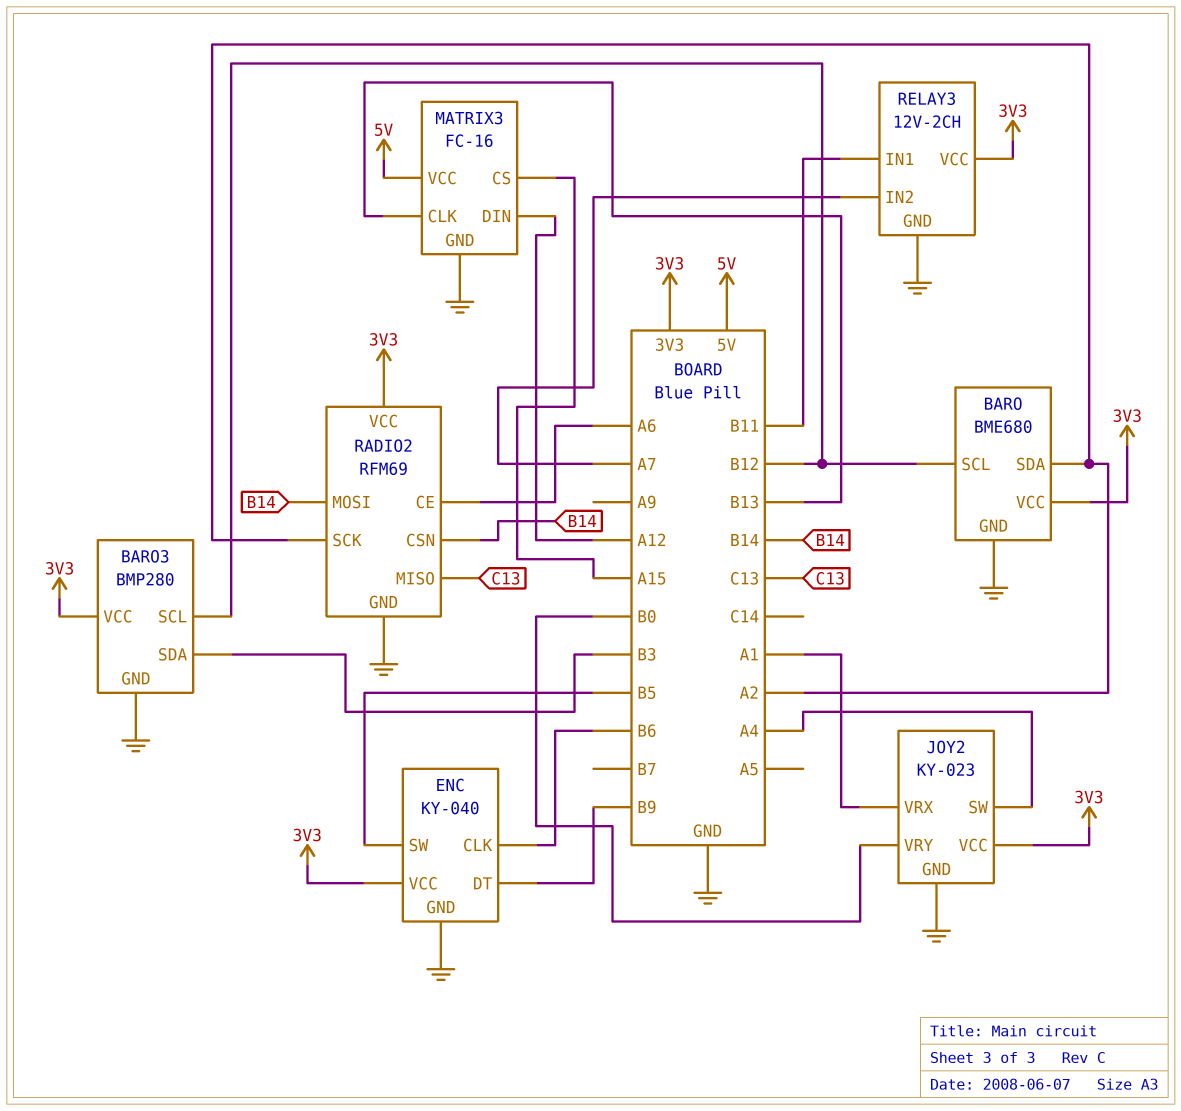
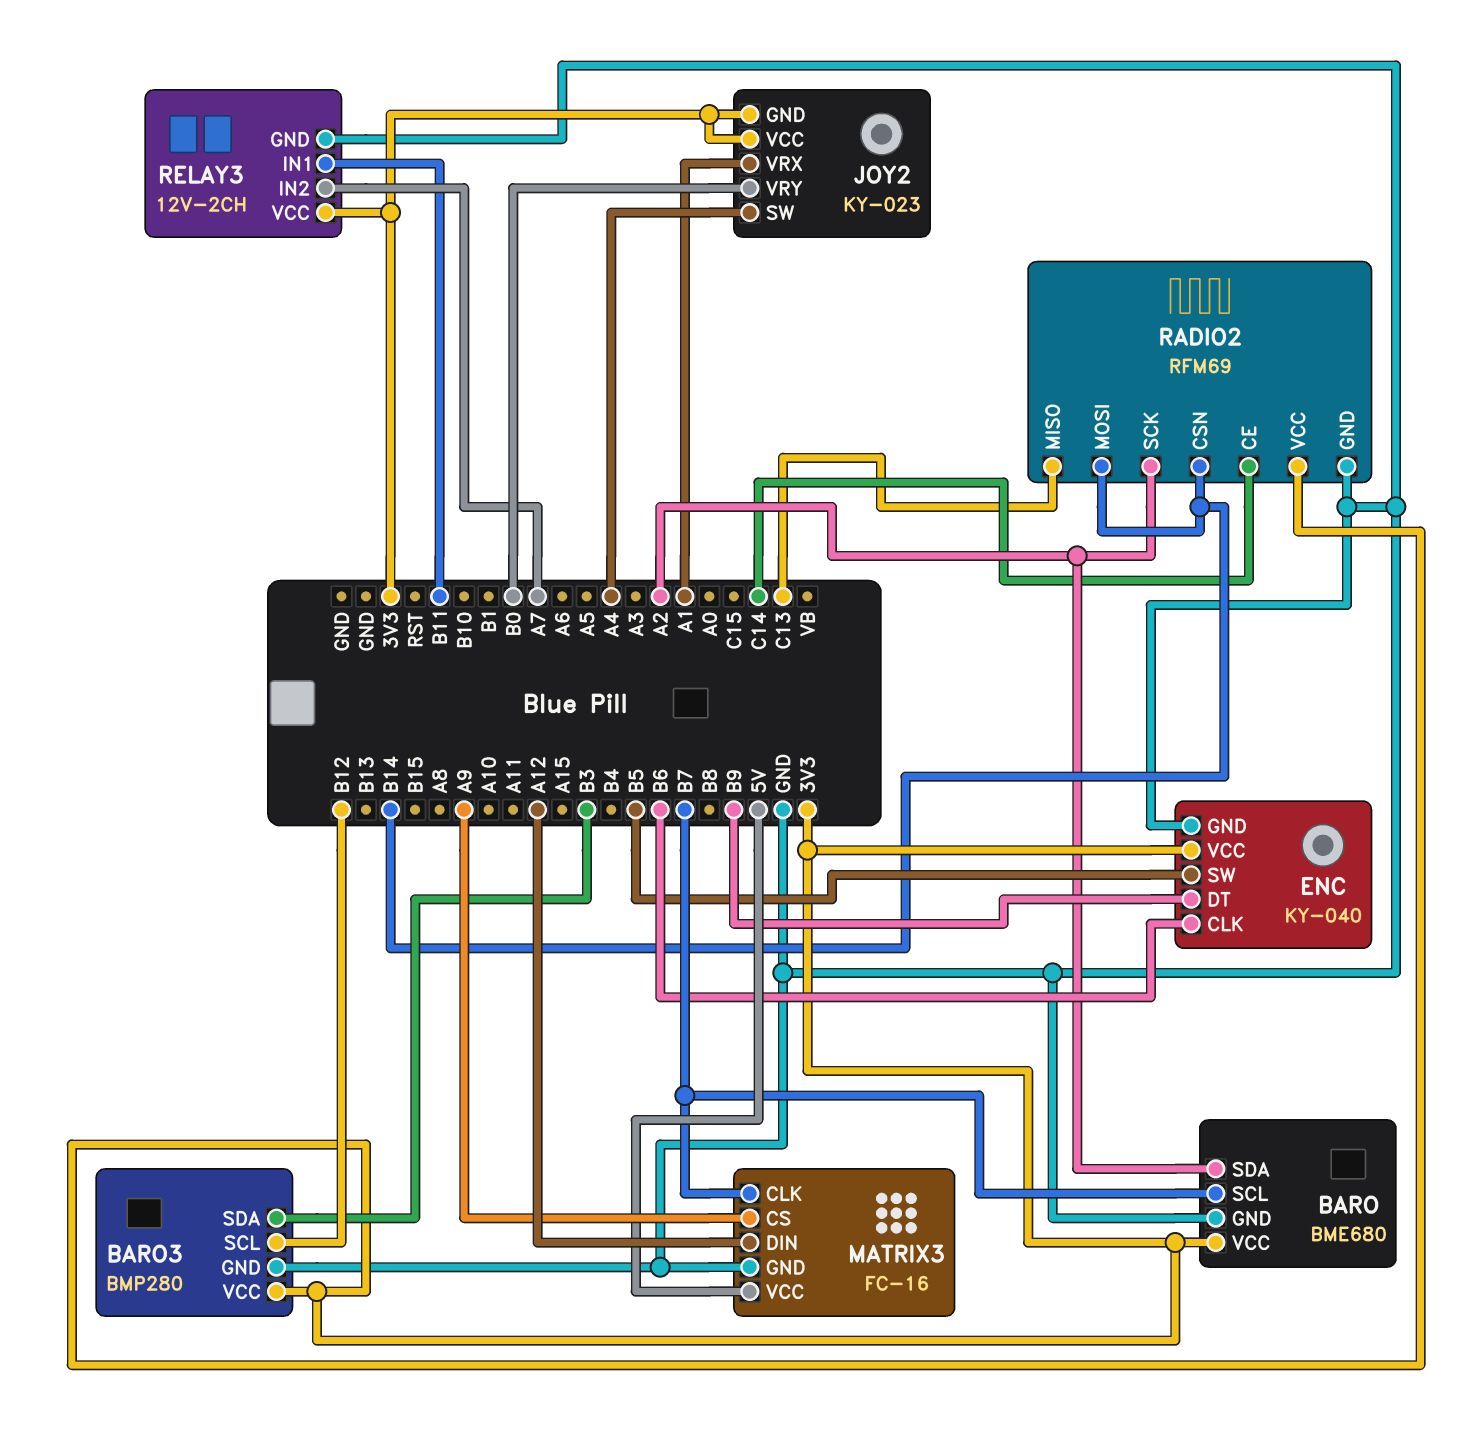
BARO pin SCL: B12 -> B7
JOY2 pin GND: GND -> 3V3
MATRIX3 pin CLK: B13 -> B7
MATRIX3 pin CS: A15 -> A9
RADIO2 pin CE: A6 -> C14

